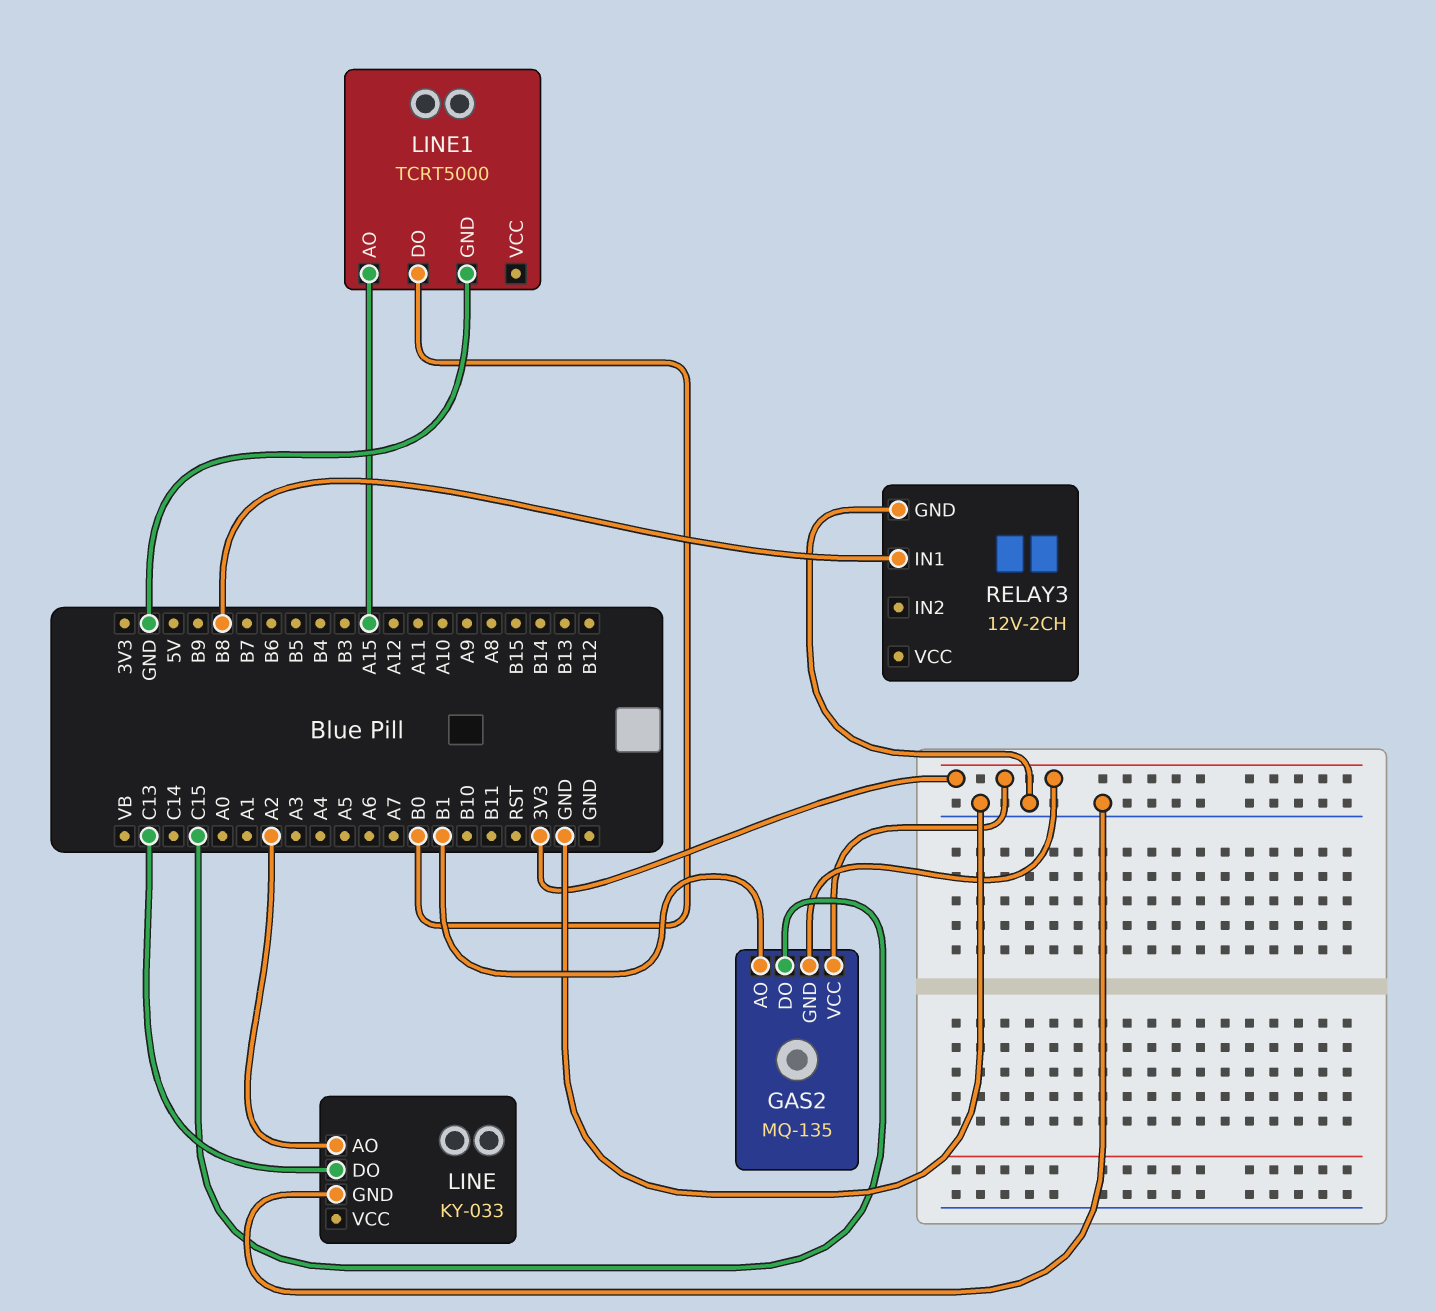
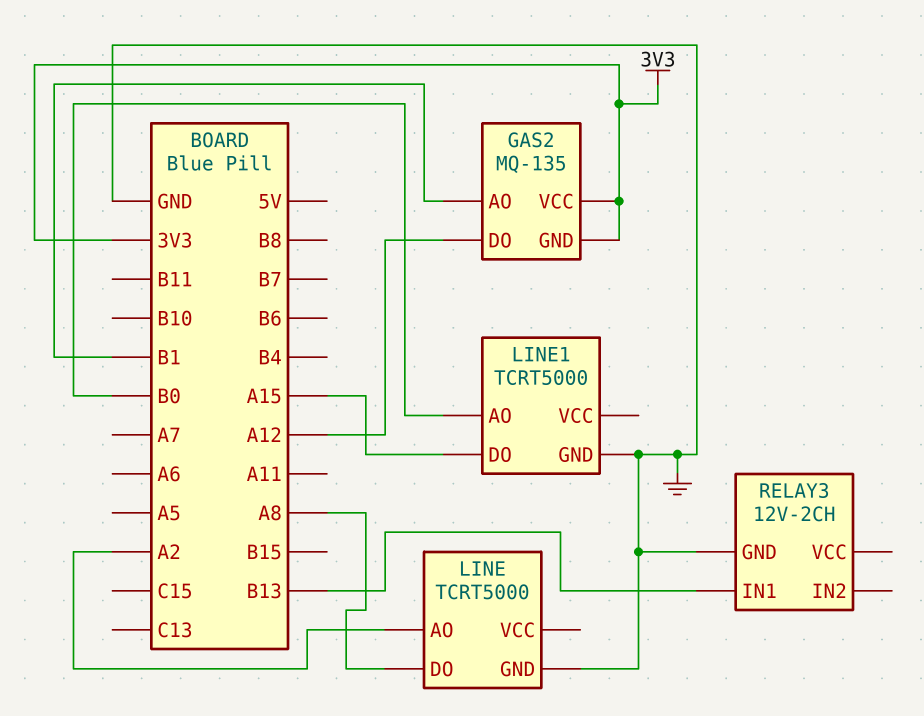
GAS2 pin DO: C15 -> A12
LINE: KY-033 -> TCRT5000
LINE pin DO: C13 -> A8
LINE1 pin AO: A15 -> B0
LINE1 pin DO: B0 -> A15
RELAY3 pin IN1: B8 -> B13

